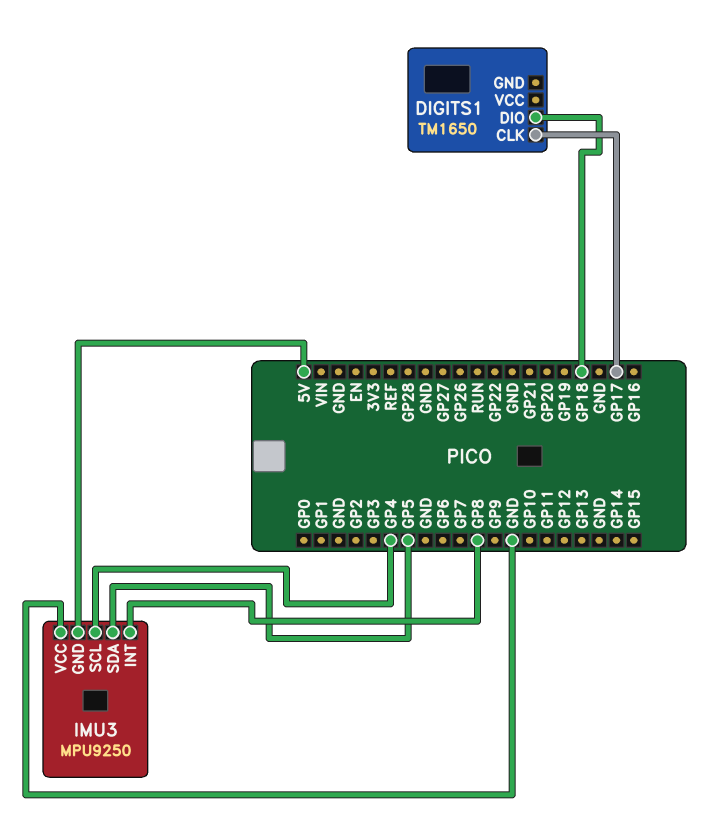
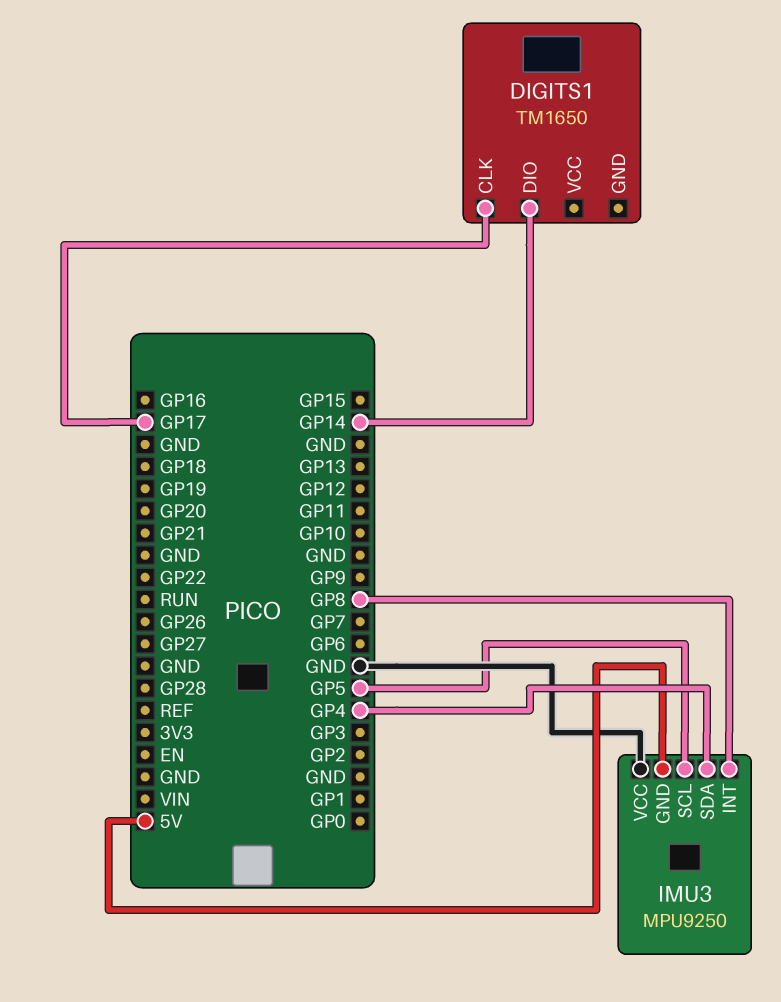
DIGITS1 pin DIO: GP18 -> GP14
IMU3 pin SCL: GP4 -> GP5
IMU3 pin SDA: GP5 -> GP4

